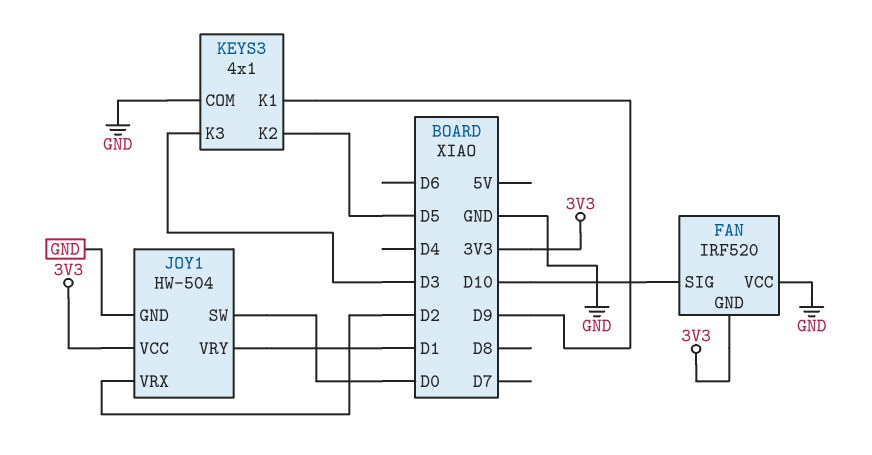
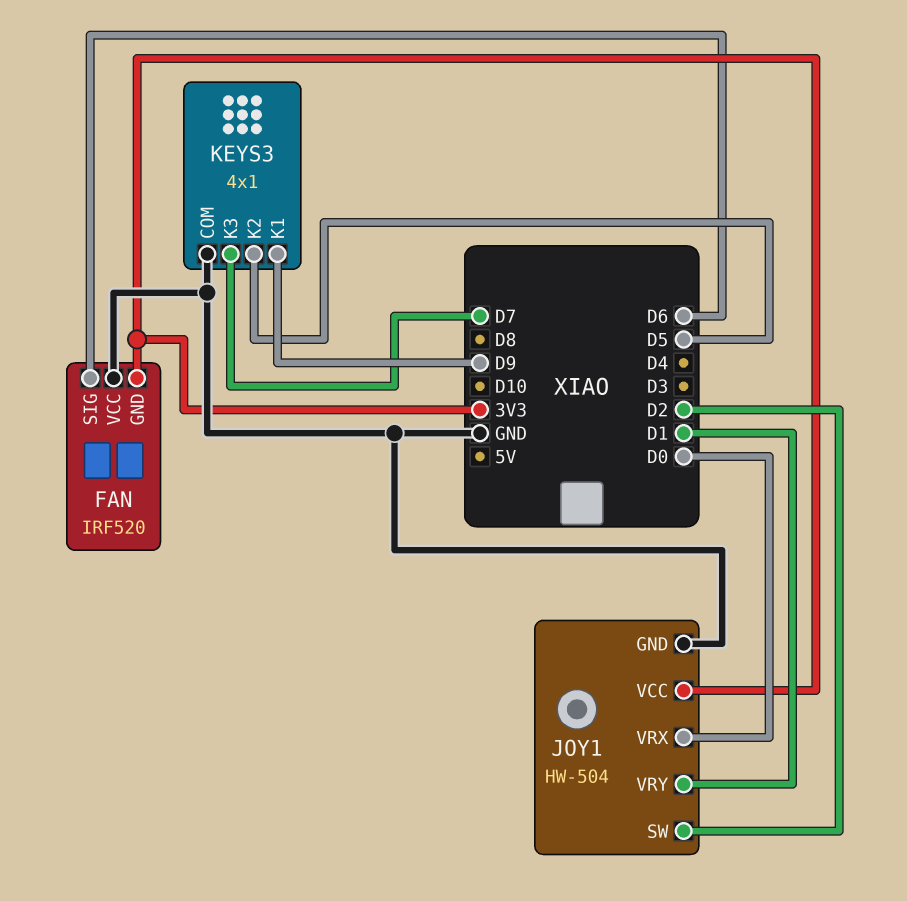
FAN pin SIG: D10 -> D6
JOY1 pin SW: D0 -> D2
JOY1 pin VRX: D2 -> D0
KEYS3 pin K3: D3 -> D7

